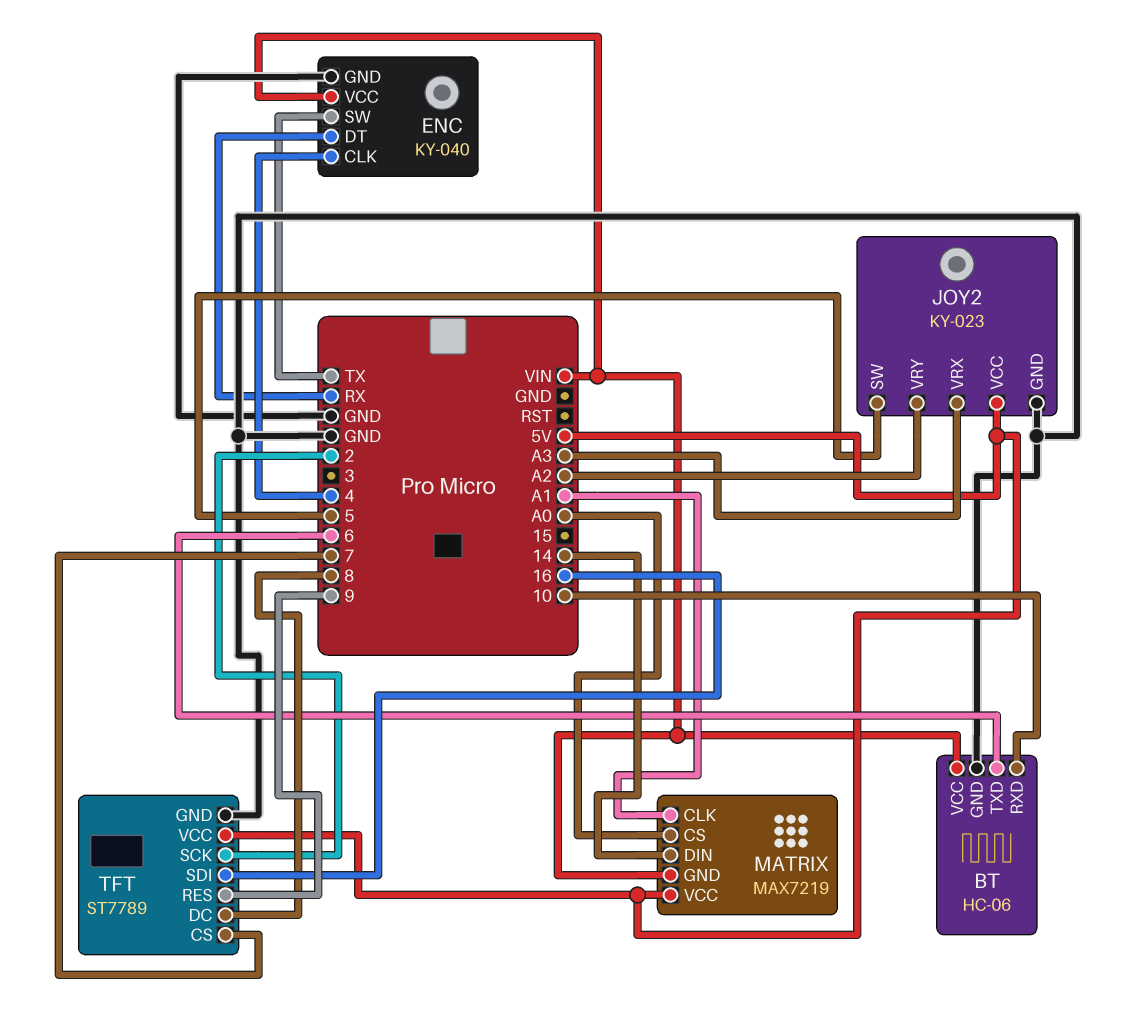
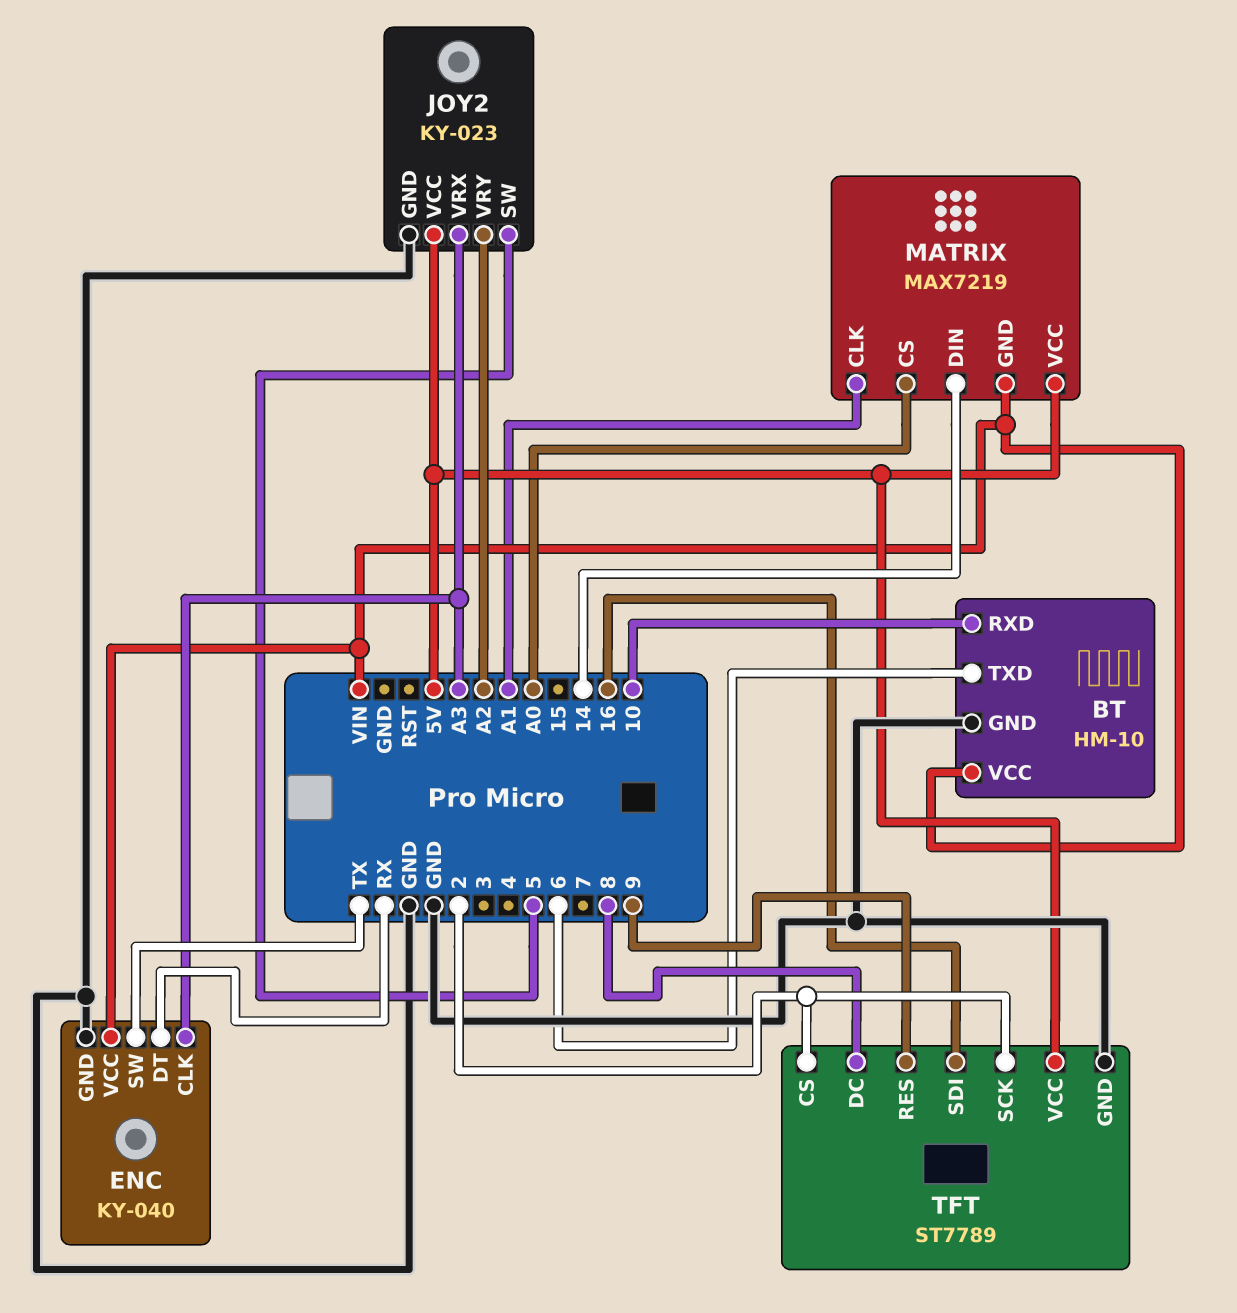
BT: HC-06 -> HM-10
ENC pin CLK: 4 -> A3
TFT pin CS: 7 -> 2

